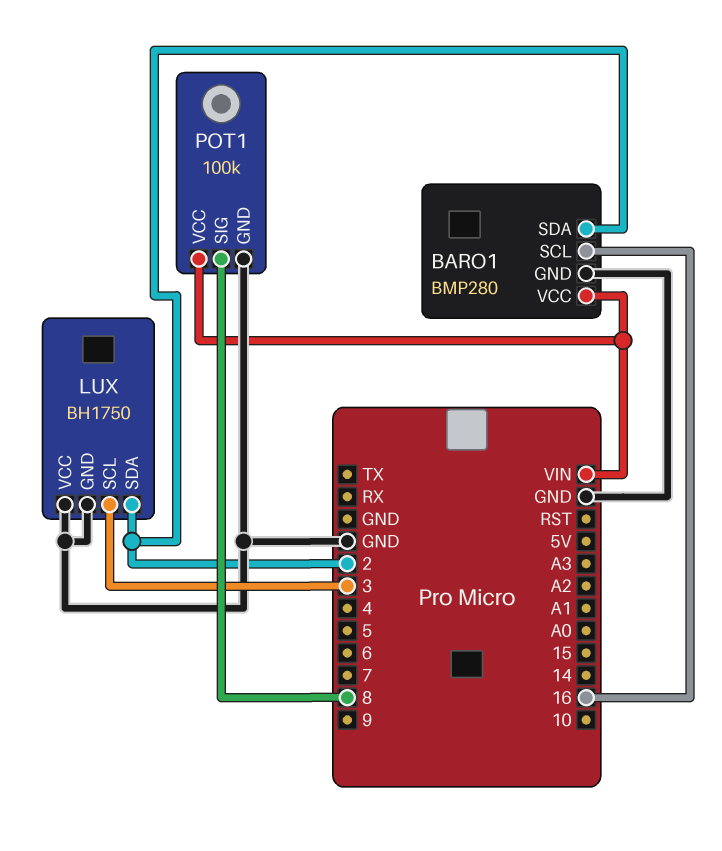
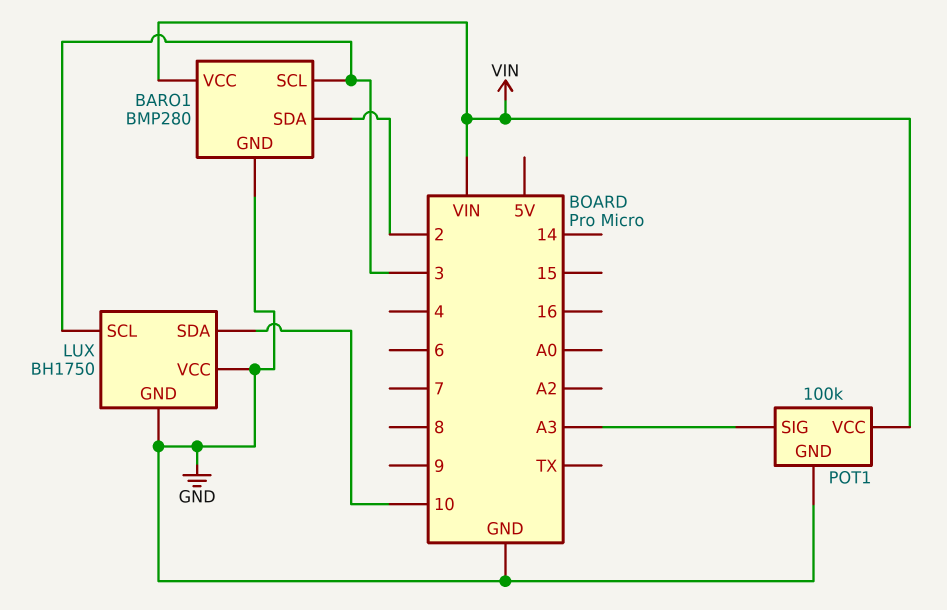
BARO1 pin SCL: 16 -> 3
LUX pin SDA: 2 -> 10
POT1 pin SIG: 8 -> A3

